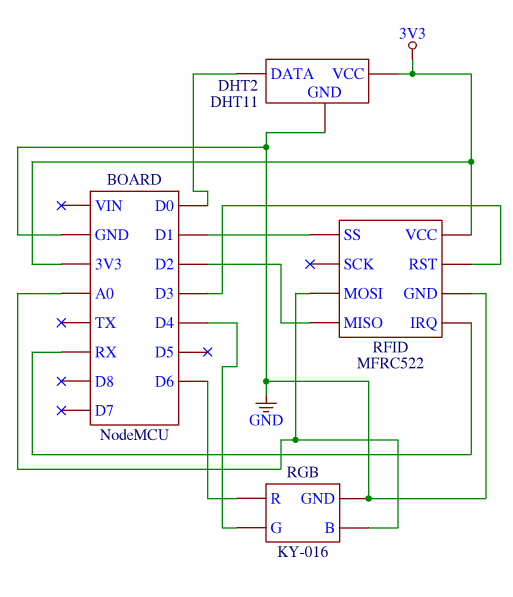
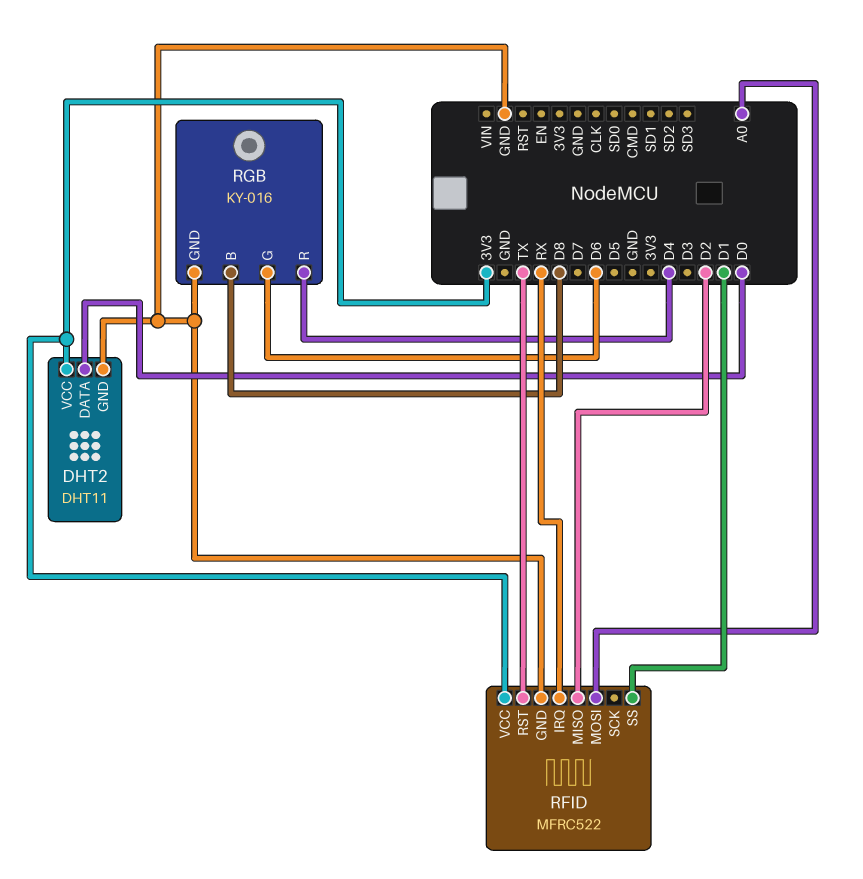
RFID pin RST: D3 -> TX
RGB pin B: A0 -> D8
RGB pin G: D4 -> D6
RGB pin R: D6 -> D4

